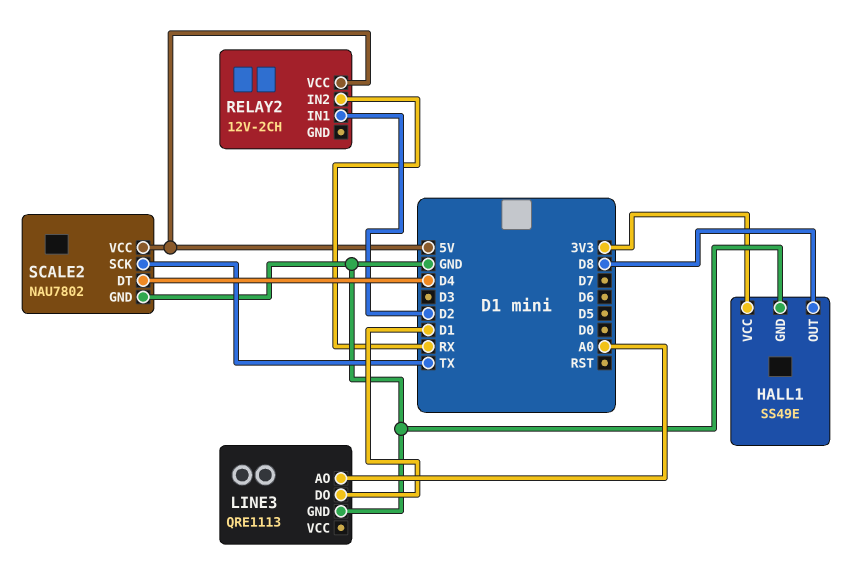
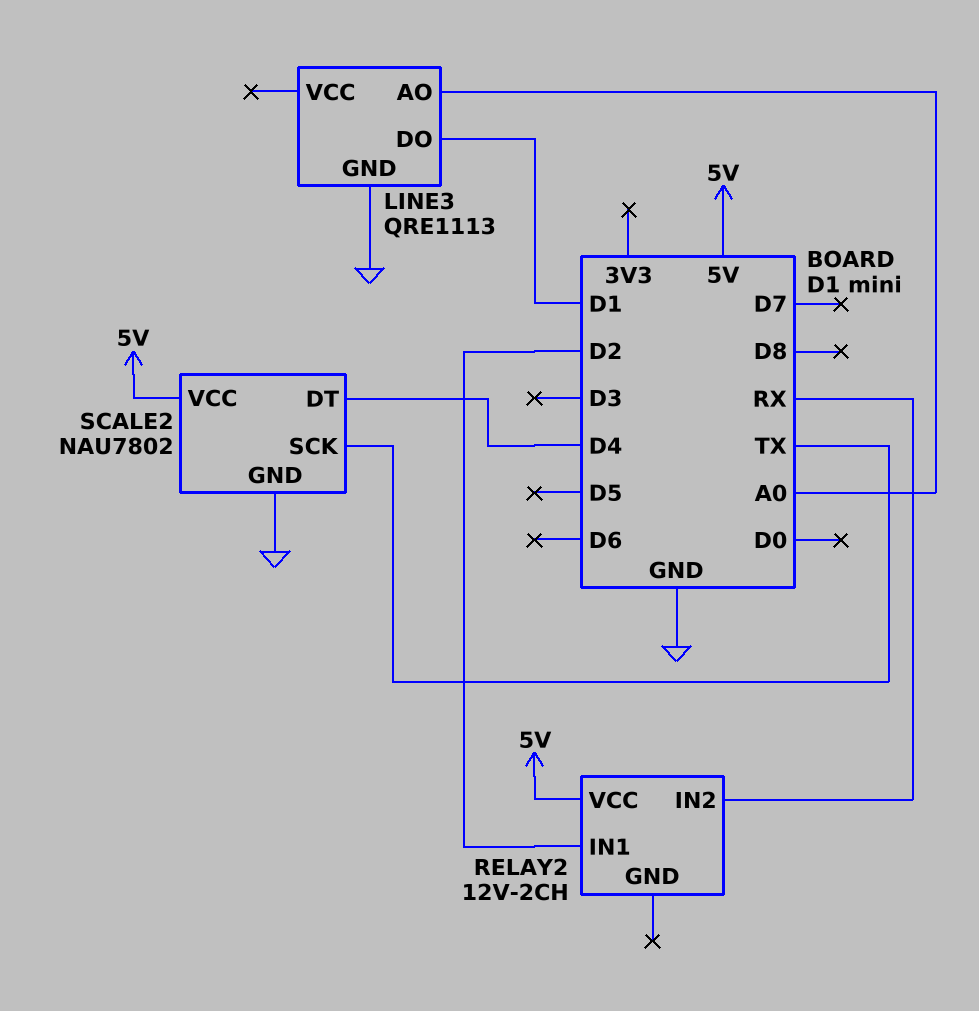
HALL1: SS49E -> none
HALL1 pin GND: GND -> none
HALL1 pin OUT: D8 -> none
HALL1 pin VCC: 3V3 -> none

